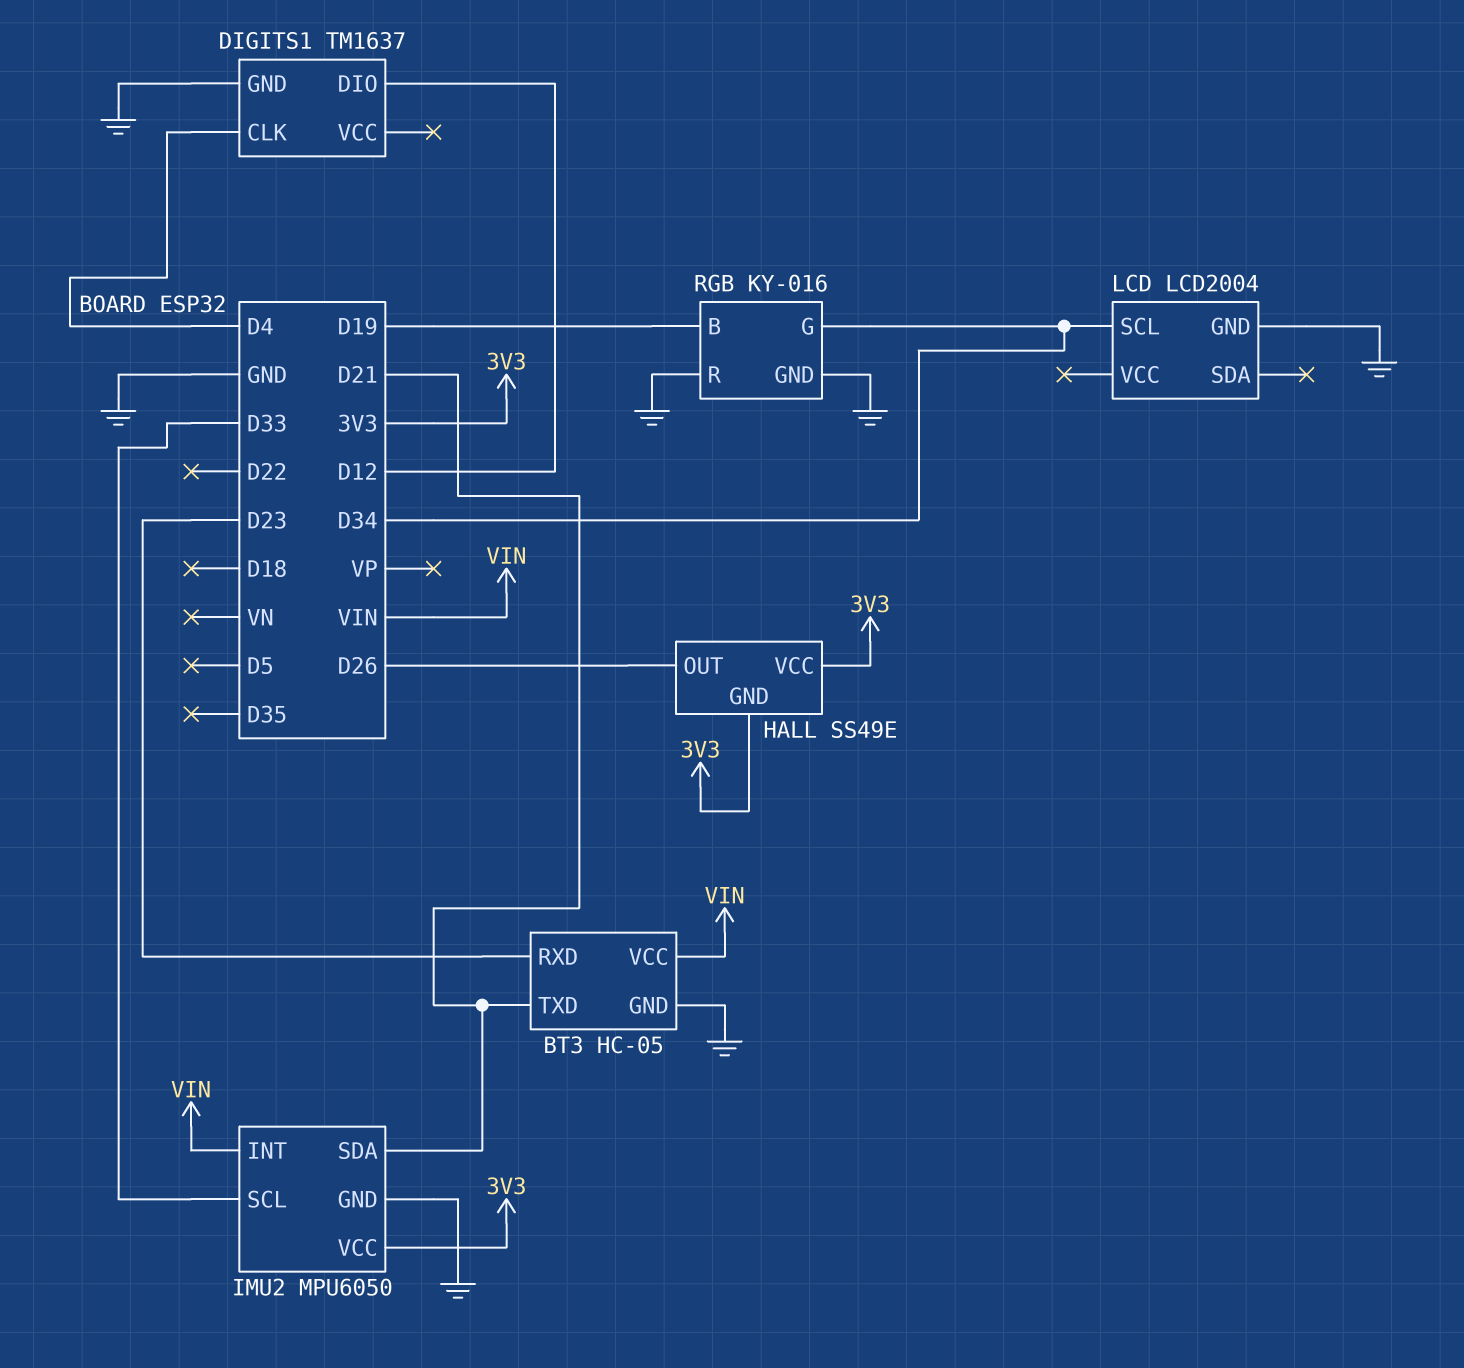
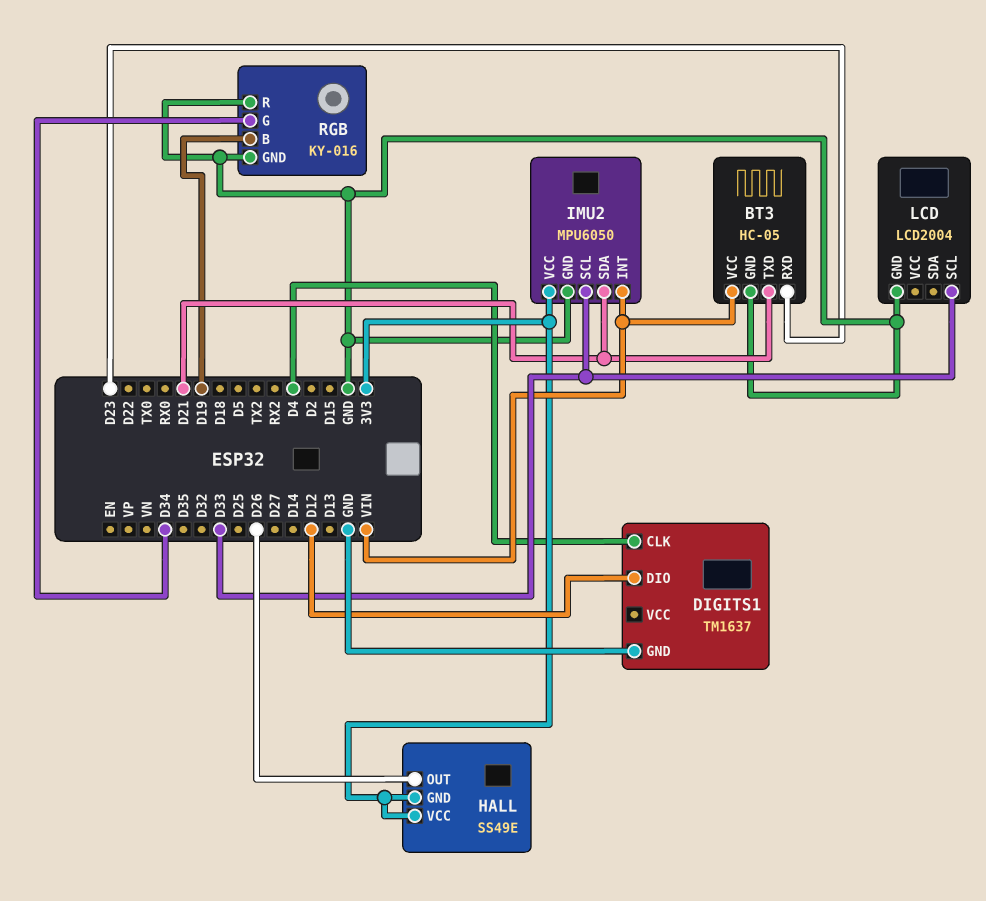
LCD pin SCL: D34 -> D33

